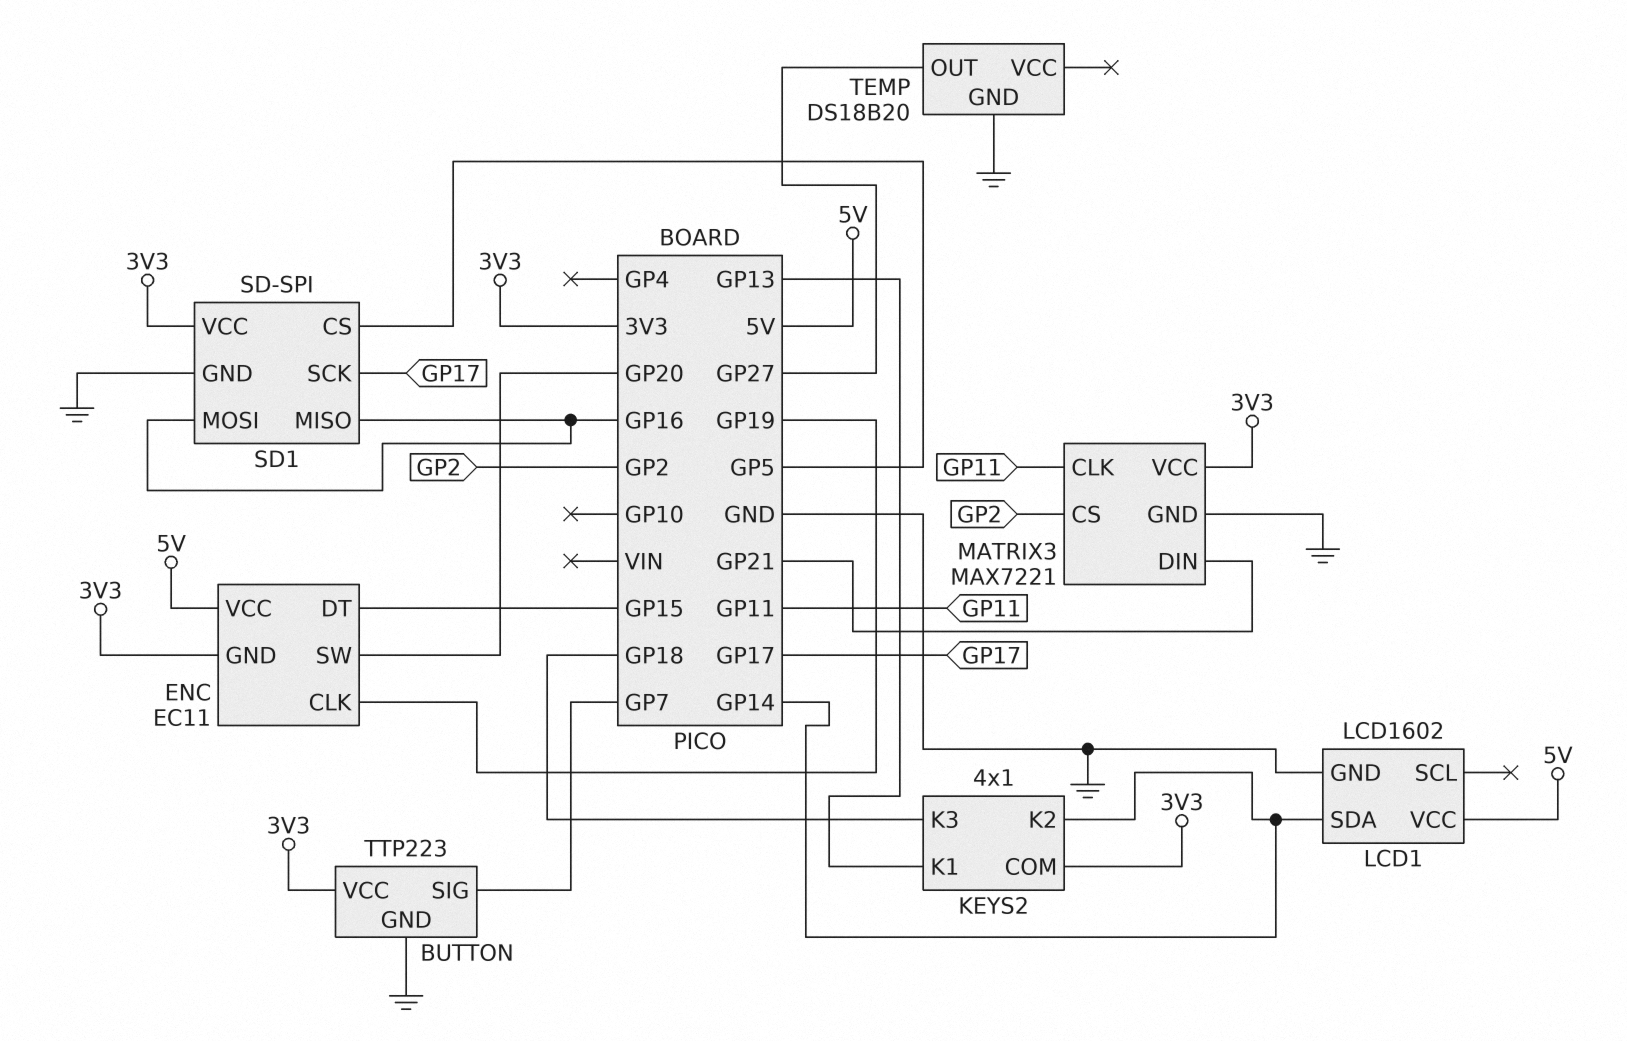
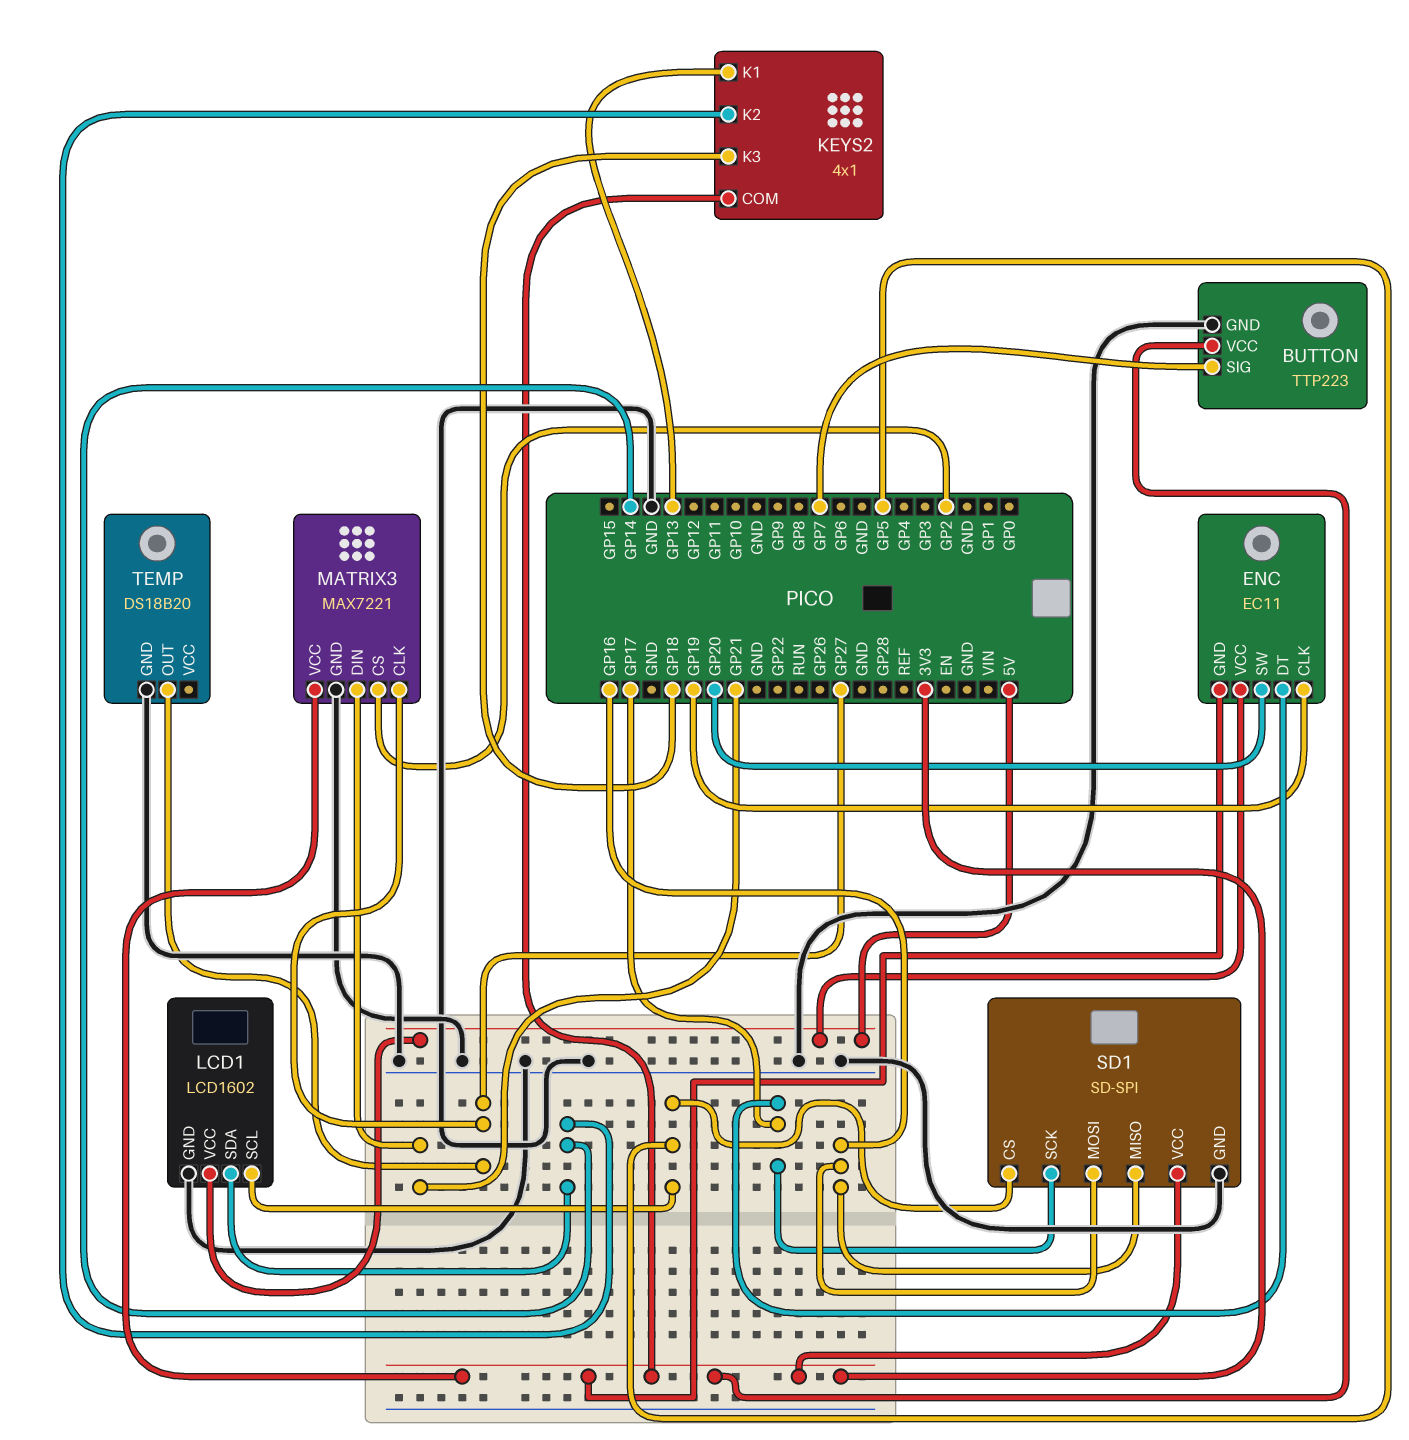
ENC pin DT: GP15 -> GP17
LCD1 pin SCL: none -> GP5
MATRIX3 pin CLK: GP11 -> GP27

